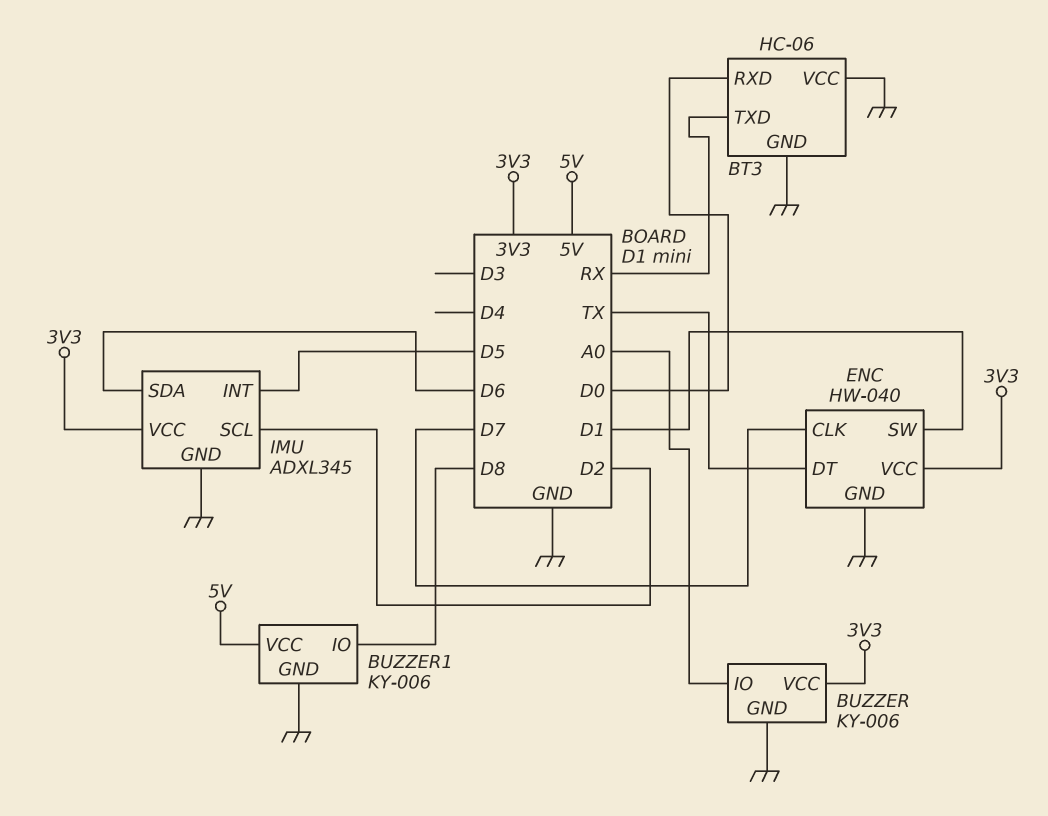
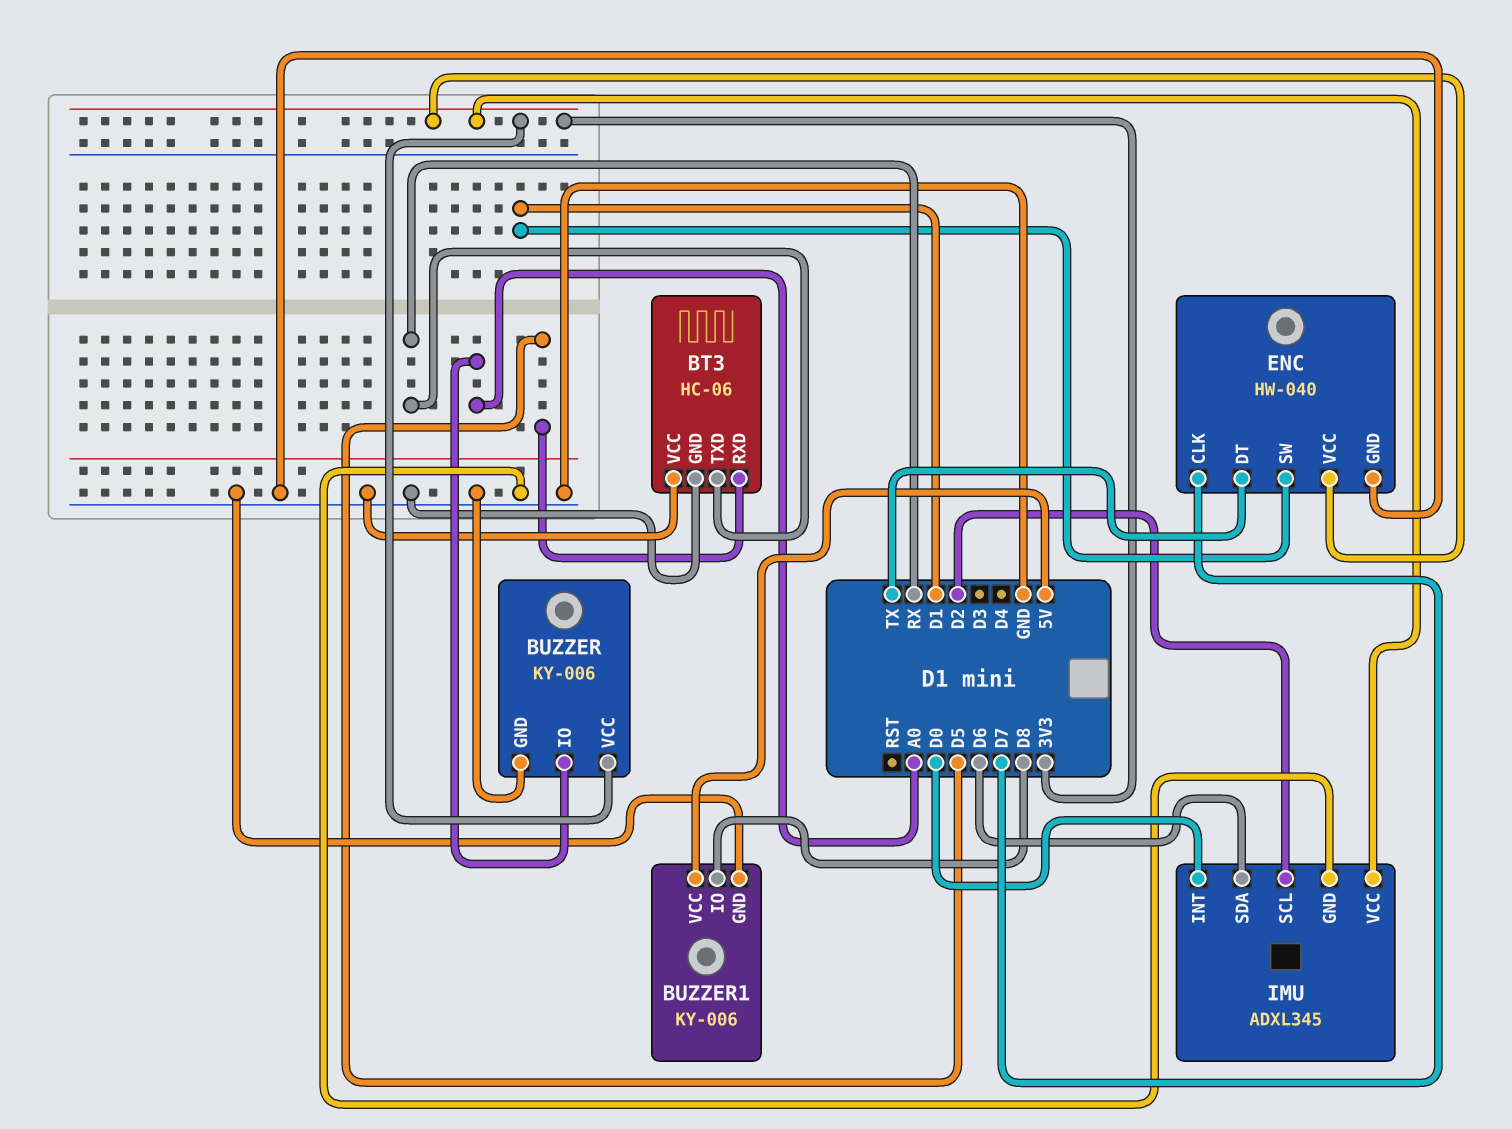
BT3 pin RXD: D0 -> D5
IMU pin INT: D5 -> D0

